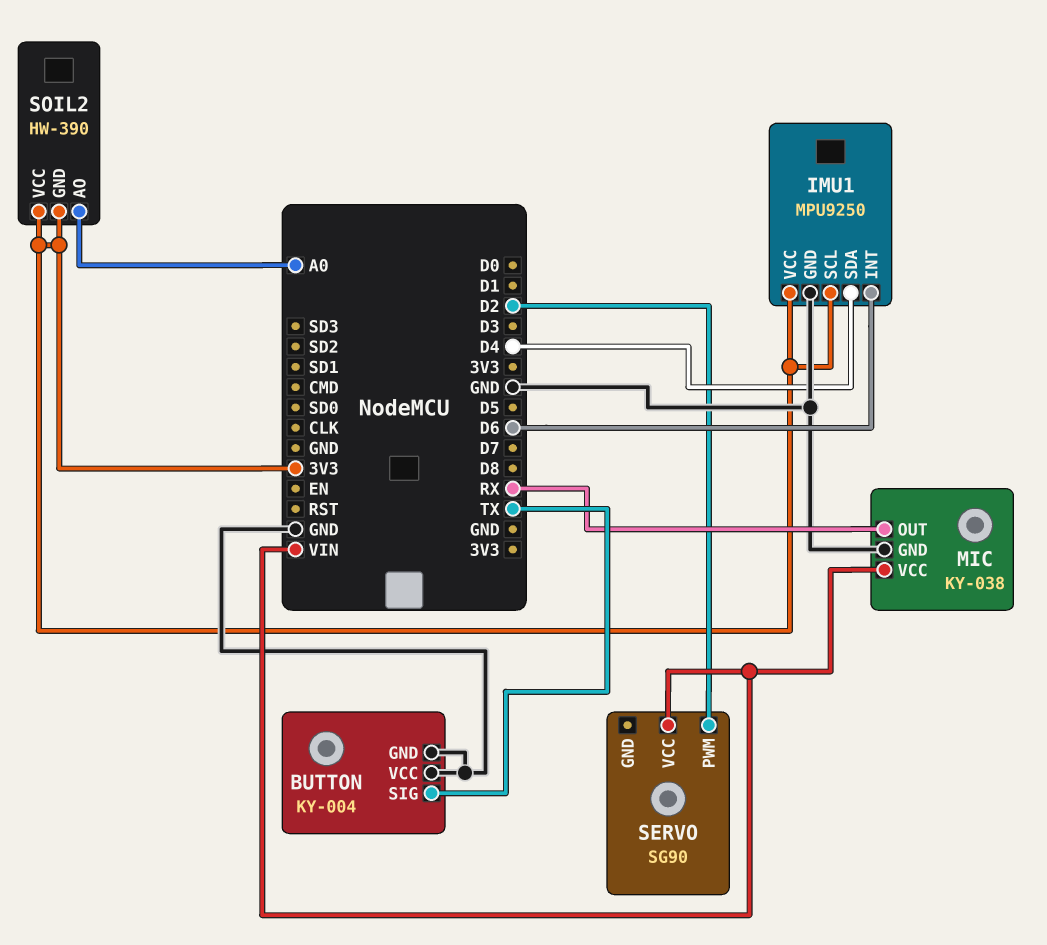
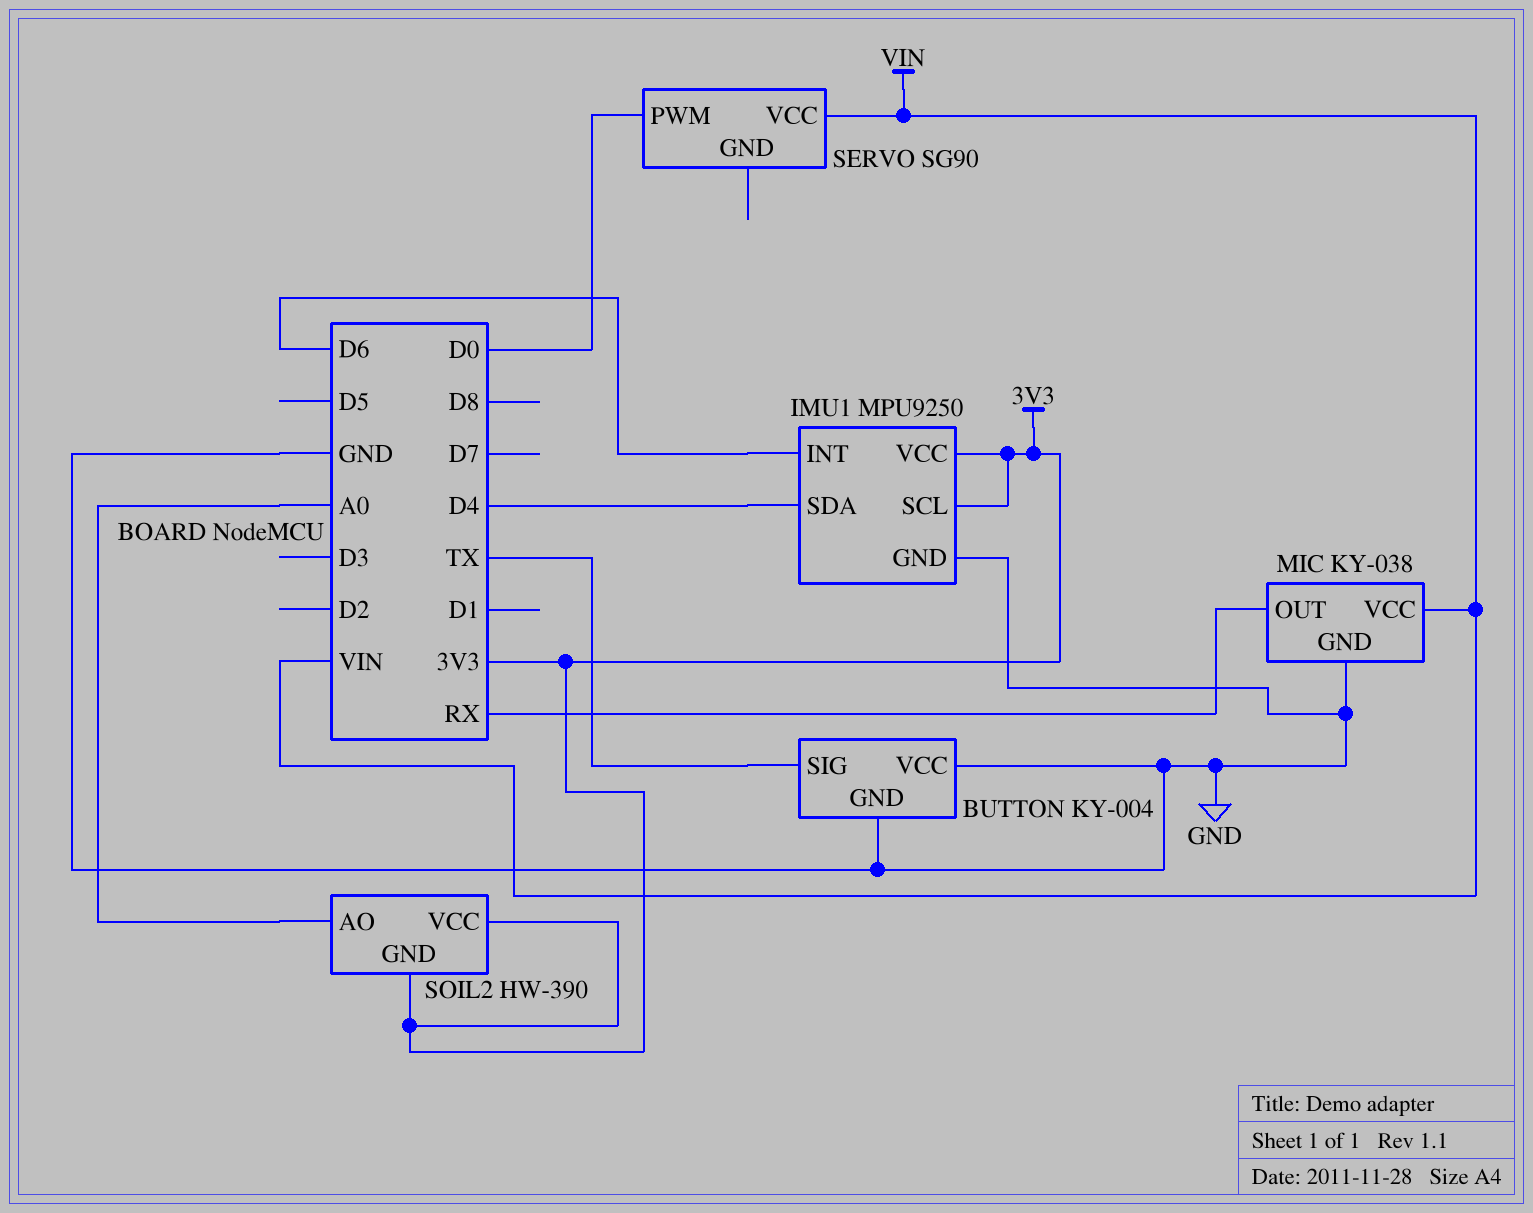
SERVO pin PWM: D2 -> D0

